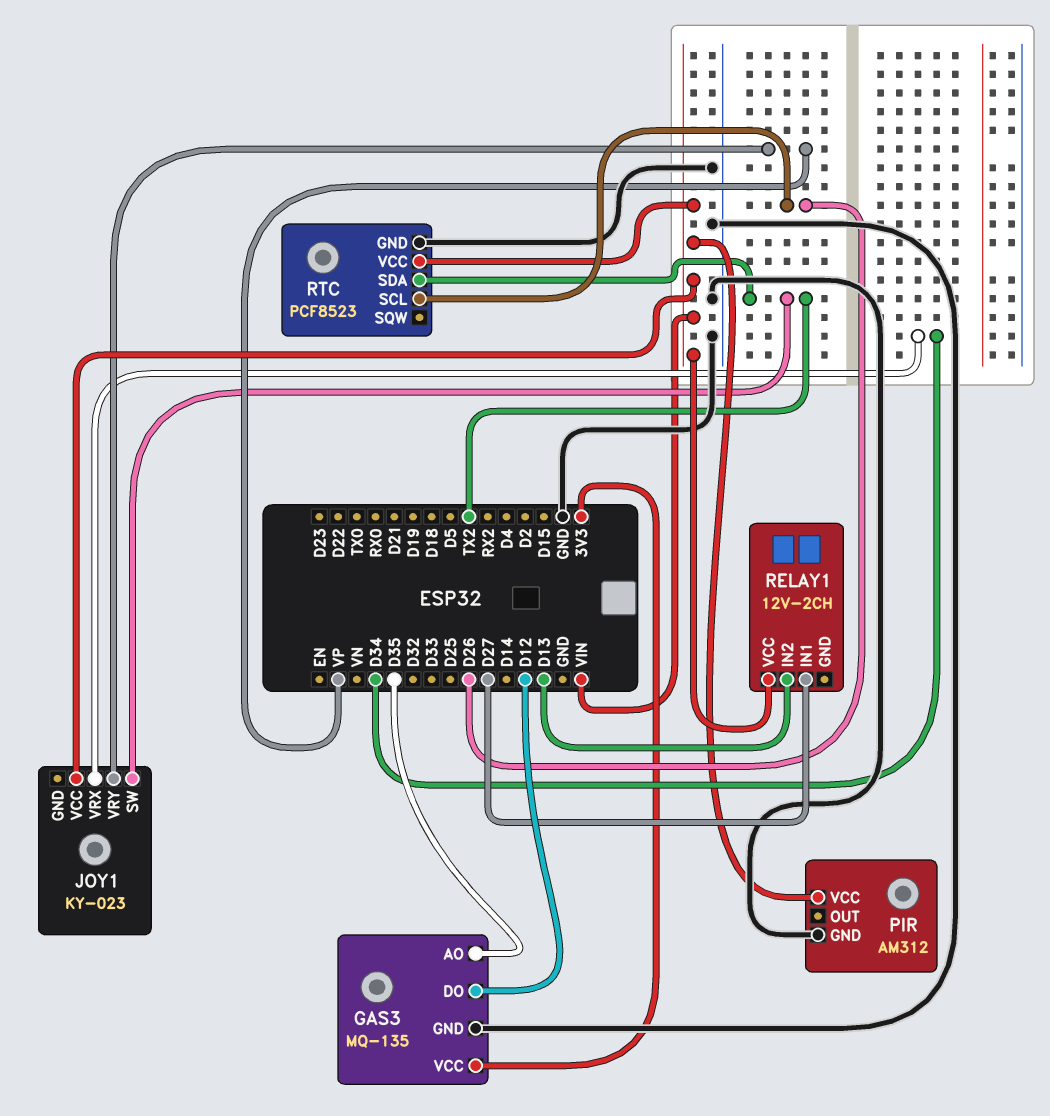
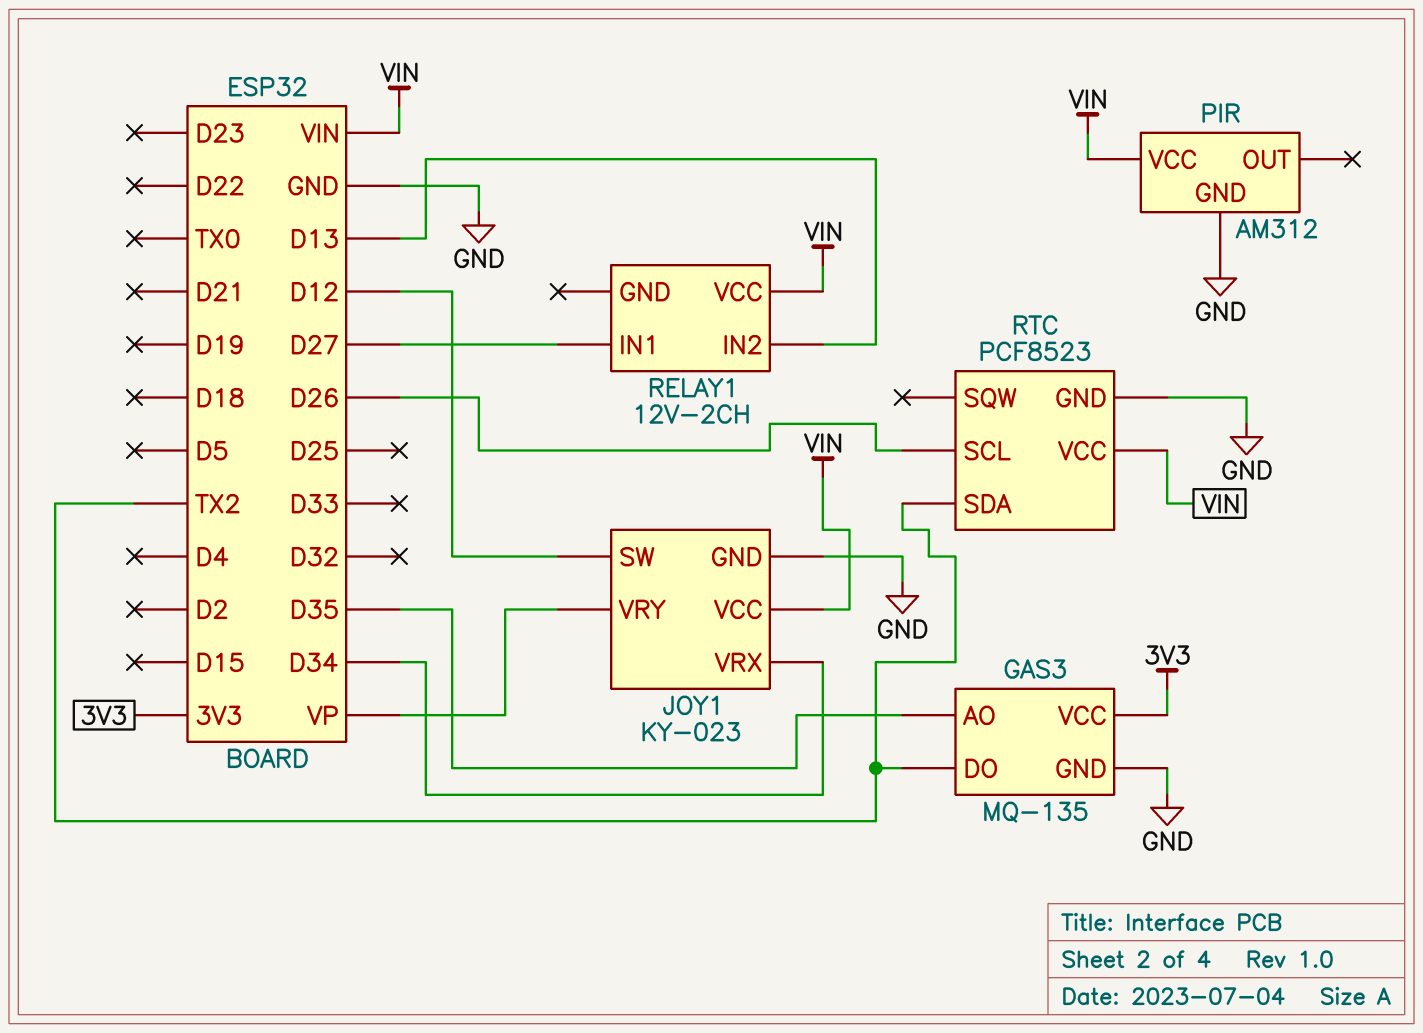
GAS3 pin DO: D12 -> TX2
JOY1 pin GND: none -> GND
JOY1 pin SW: TX2 -> D12

